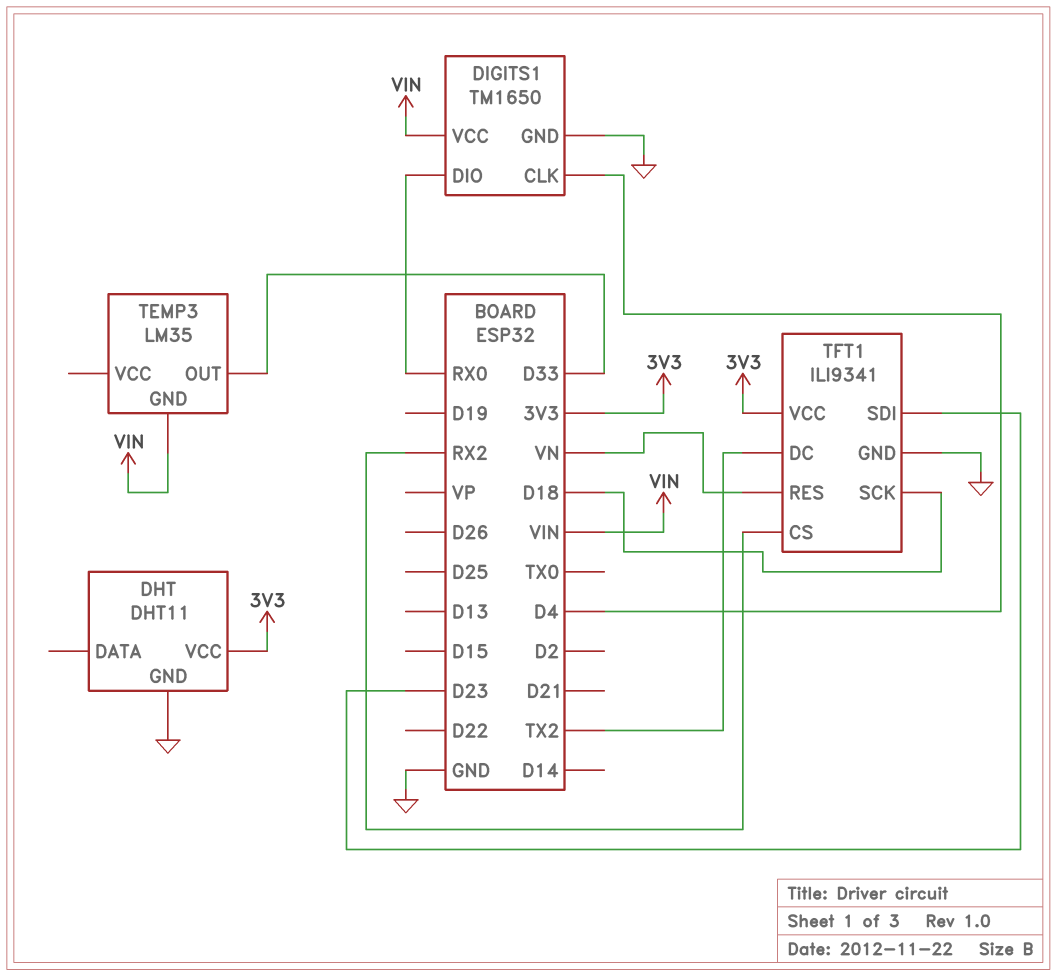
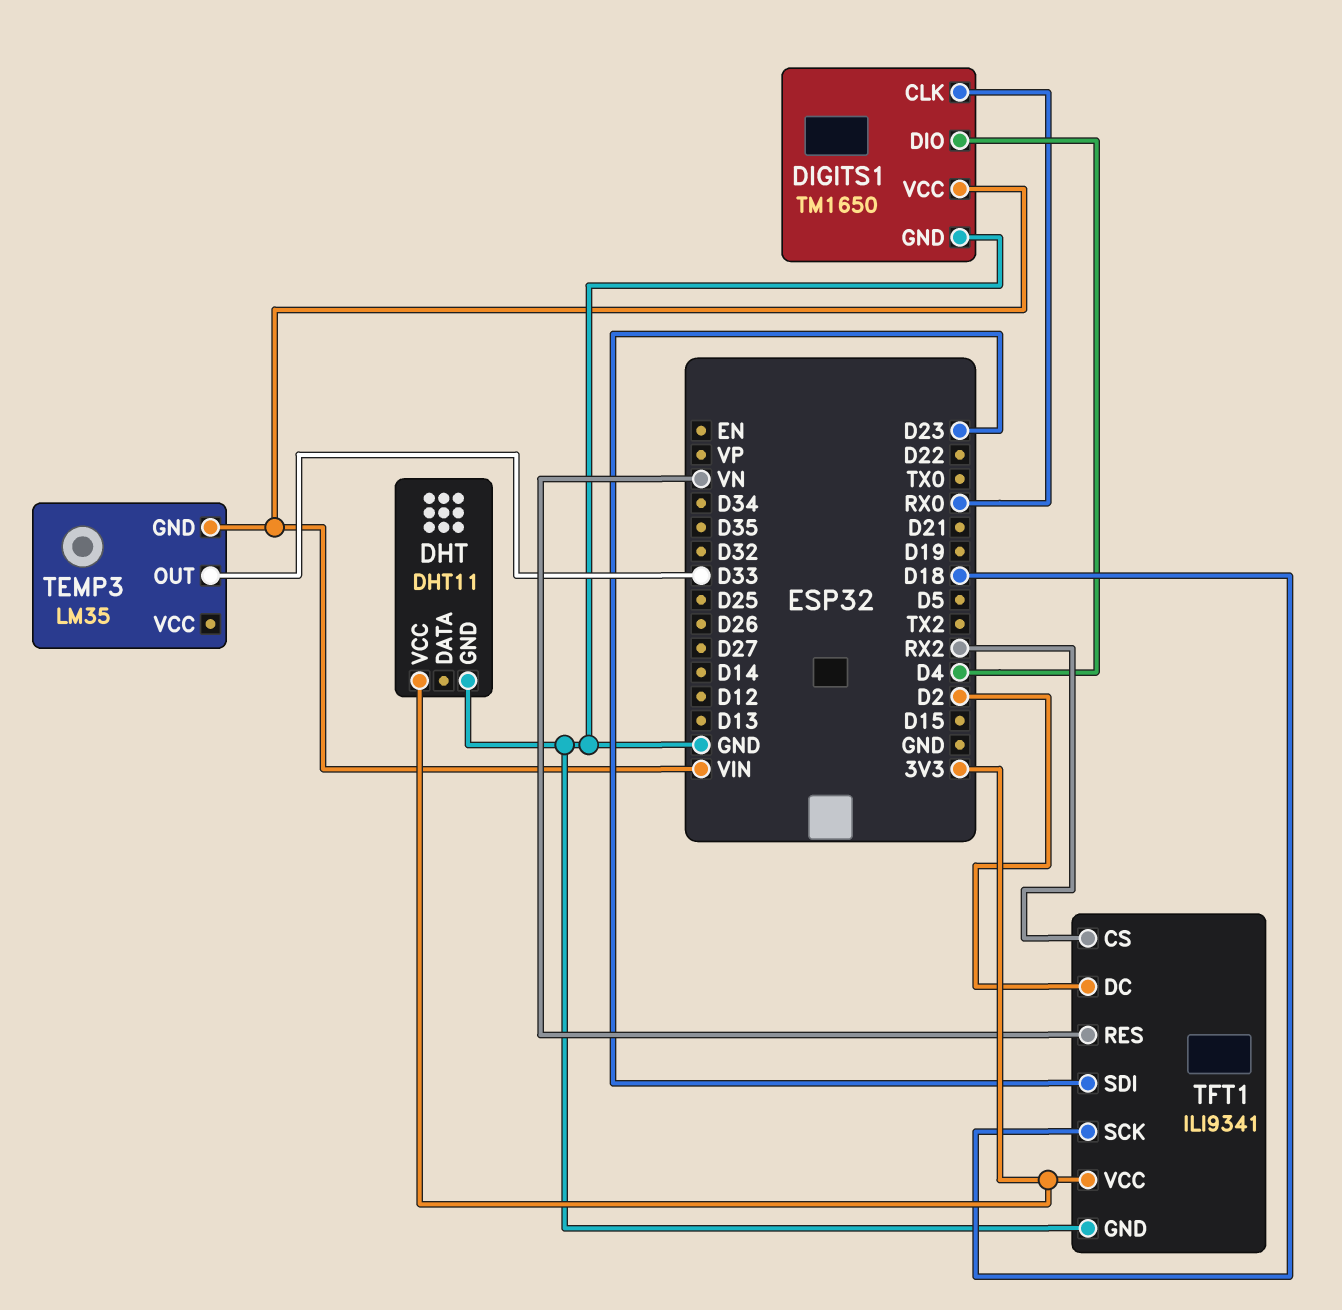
DIGITS1 pin CLK: D4 -> RX0
DIGITS1 pin DIO: RX0 -> D4
TFT1 pin DC: TX2 -> D2

